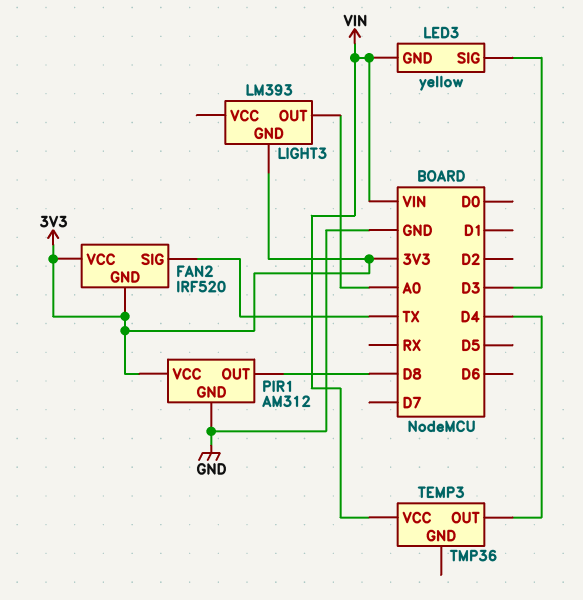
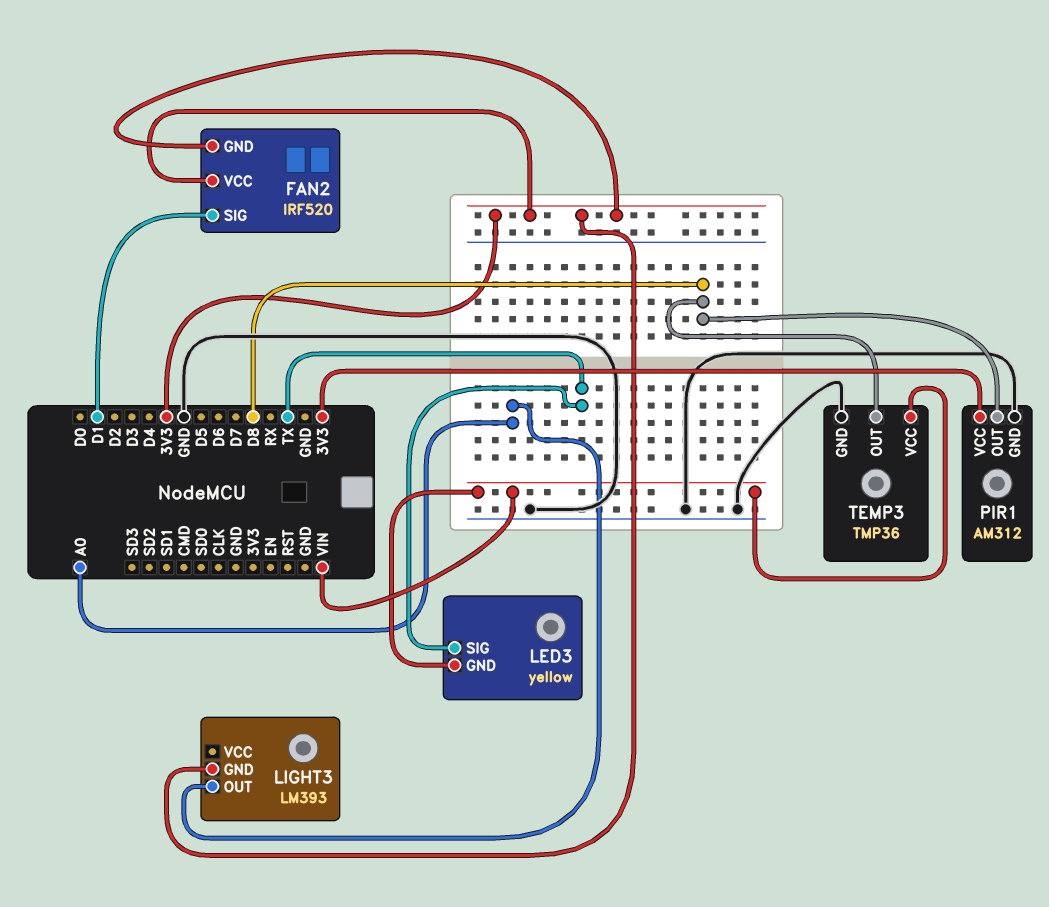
FAN2 pin SIG: TX -> D1
LED3 pin SIG: D3 -> TX
TEMP3 pin GND: none -> GND
TEMP3 pin OUT: D4 -> D8

